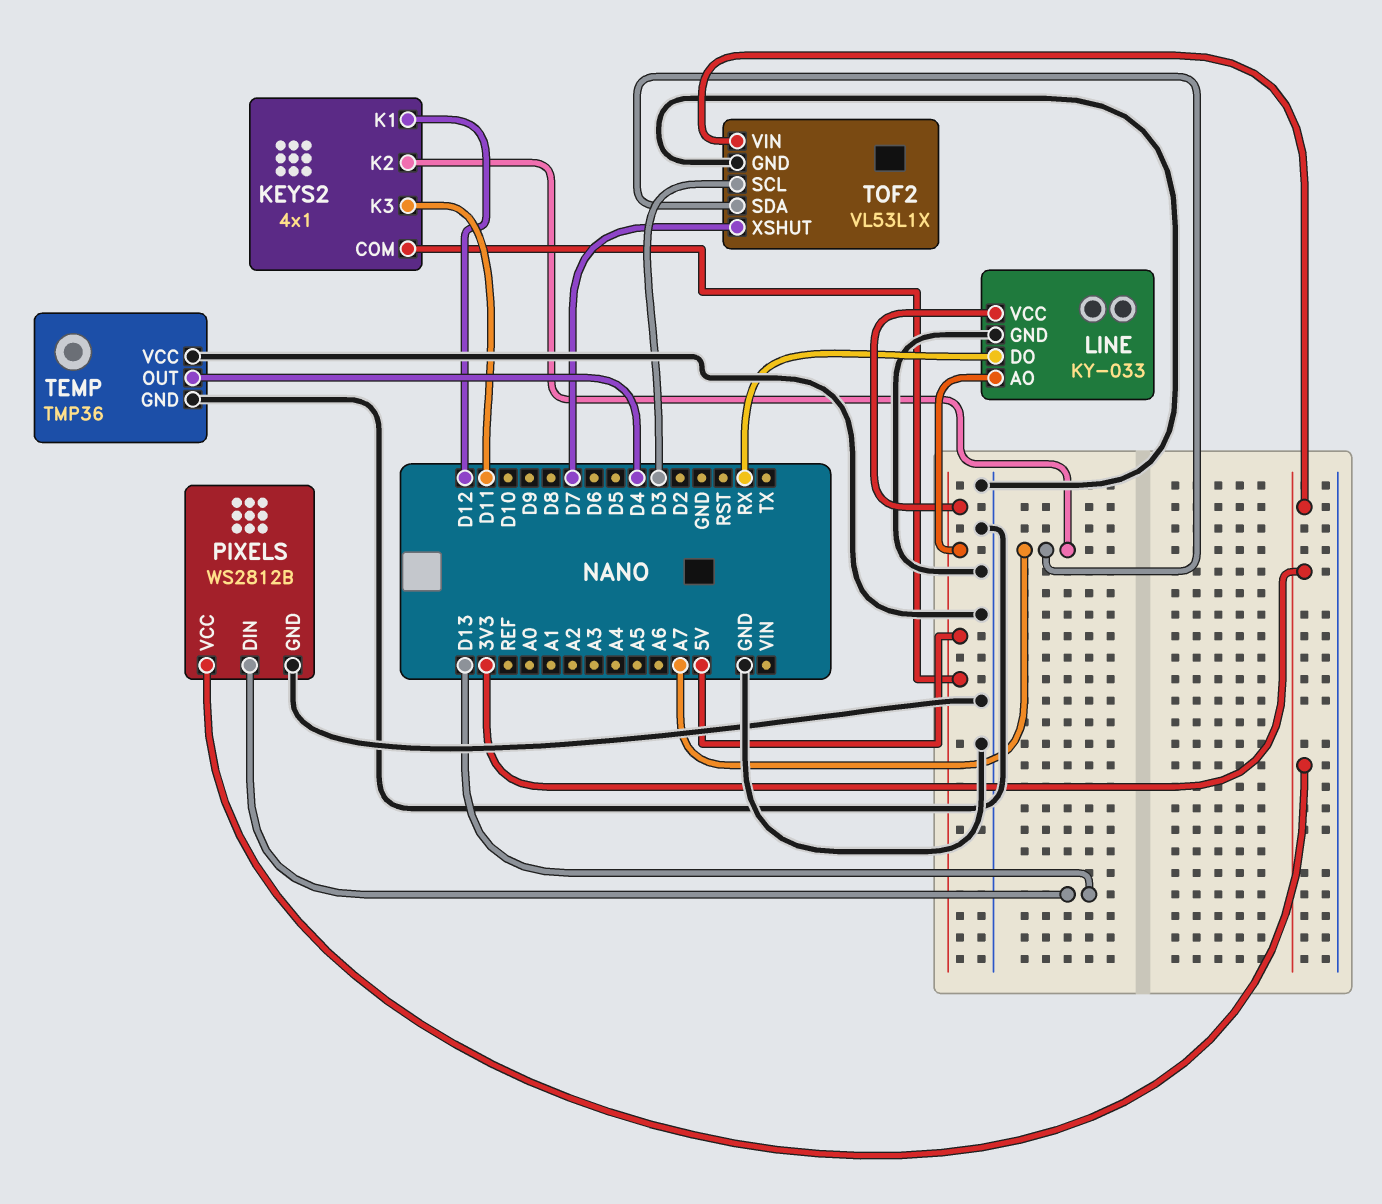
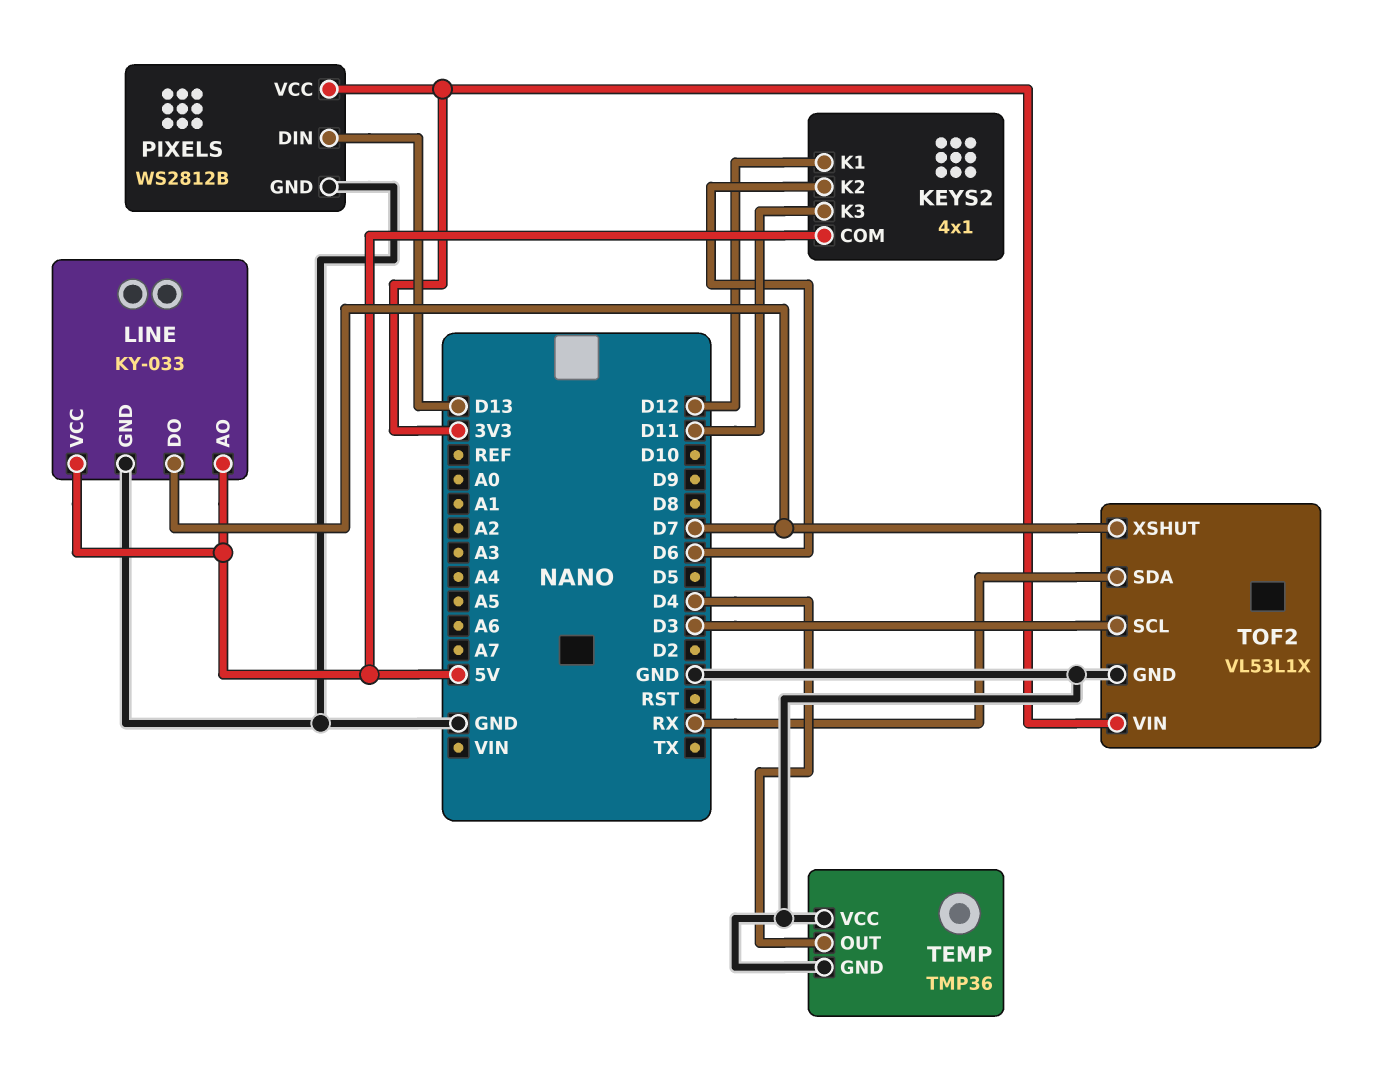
KEYS2 pin K2: A7 -> D6
LINE pin DO: RX -> D7
TOF2 pin SDA: A7 -> RX

